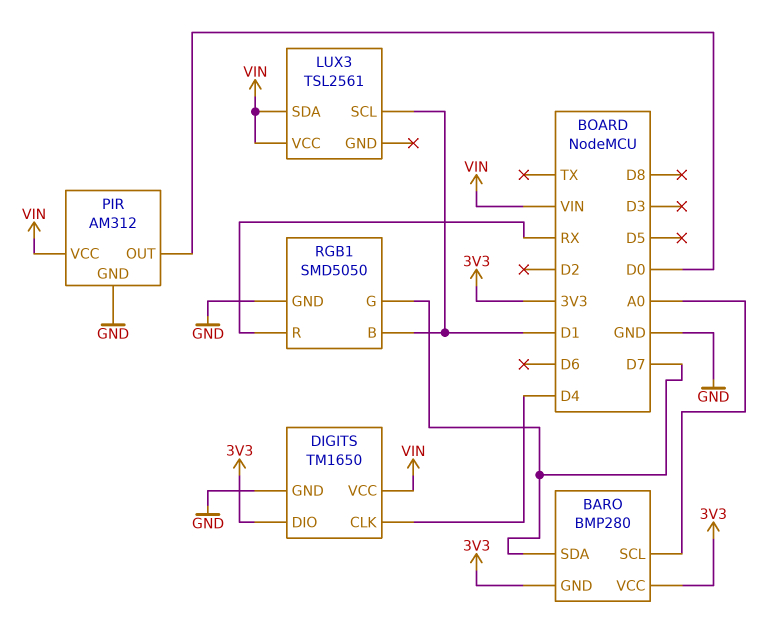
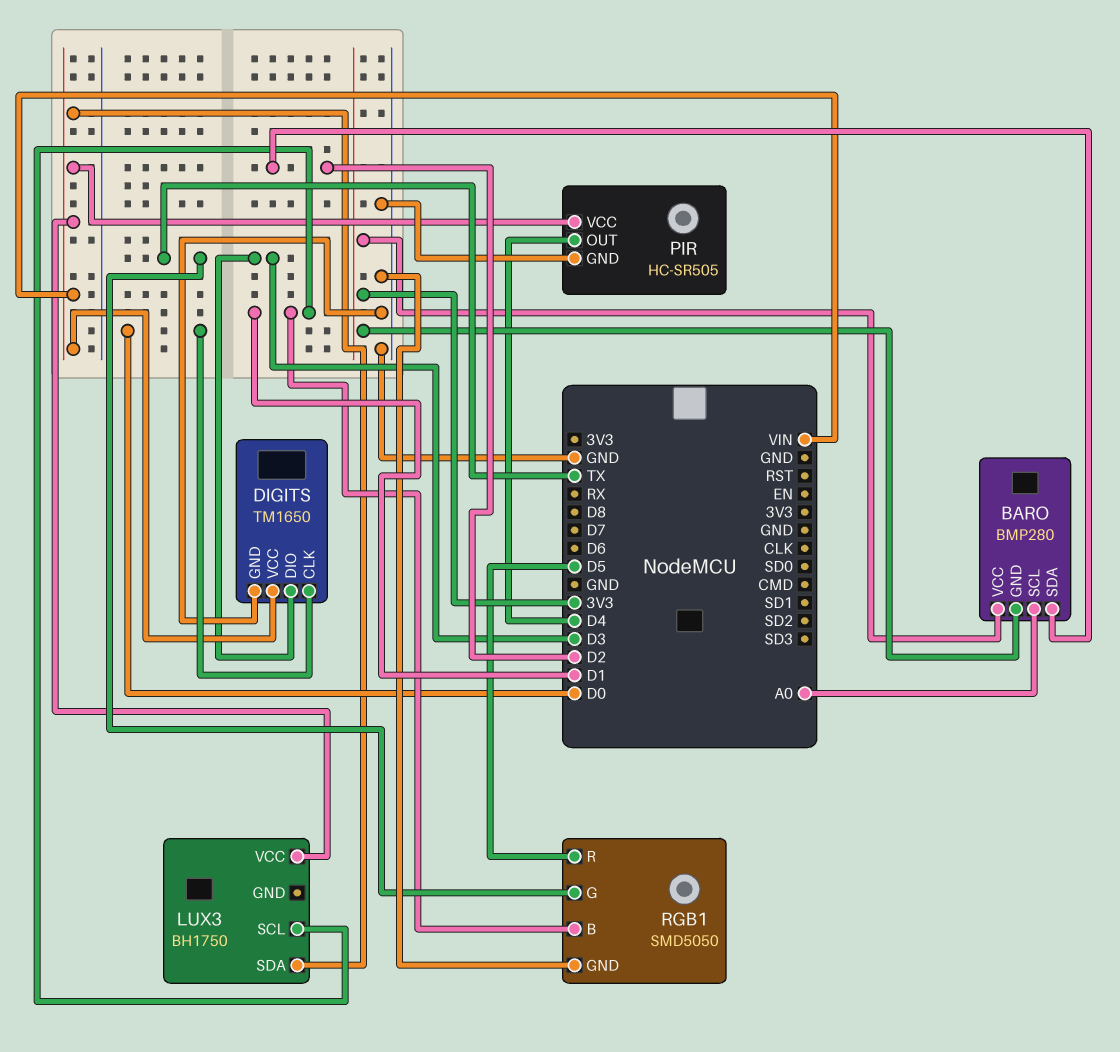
BARO pin SDA: D7 -> D2
DIGITS pin CLK: D4 -> D0
DIGITS pin DIO: 3V3 -> D3
LUX3: TSL2561 -> BH1750
PIR: AM312 -> HC-SR505
PIR pin OUT: D0 -> D4
RGB1 pin G: D7 -> TX
RGB1 pin R: RX -> D5

